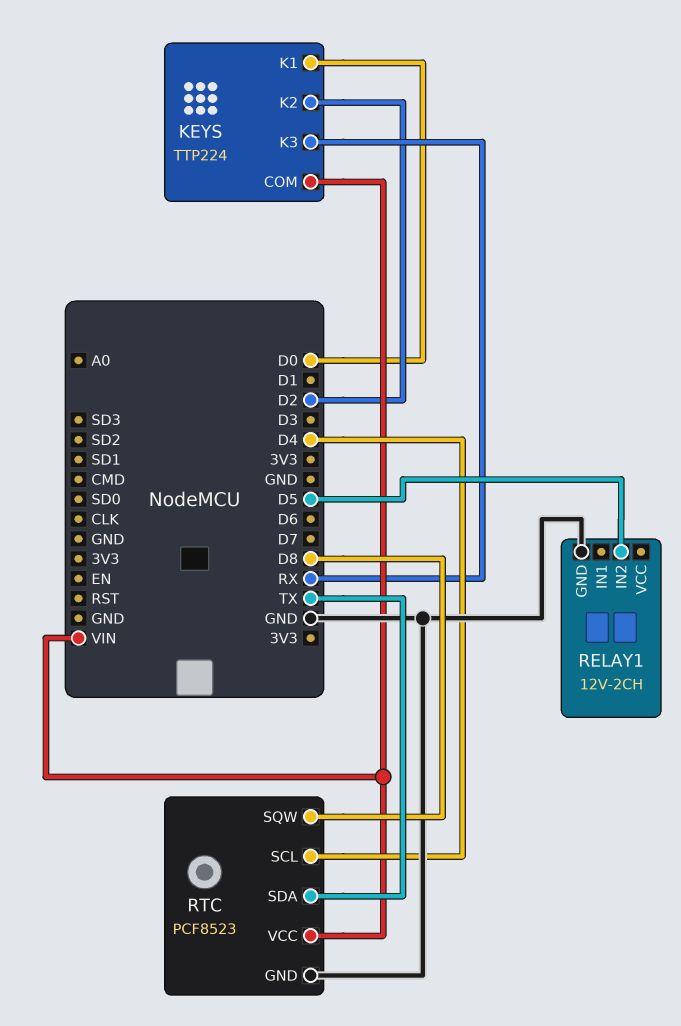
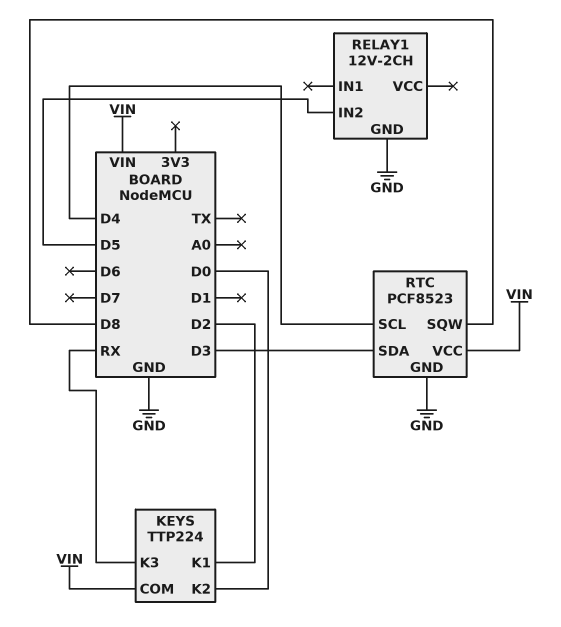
KEYS pin K1: D0 -> D2
KEYS pin K2: D2 -> D0
RTC pin SDA: TX -> D3

